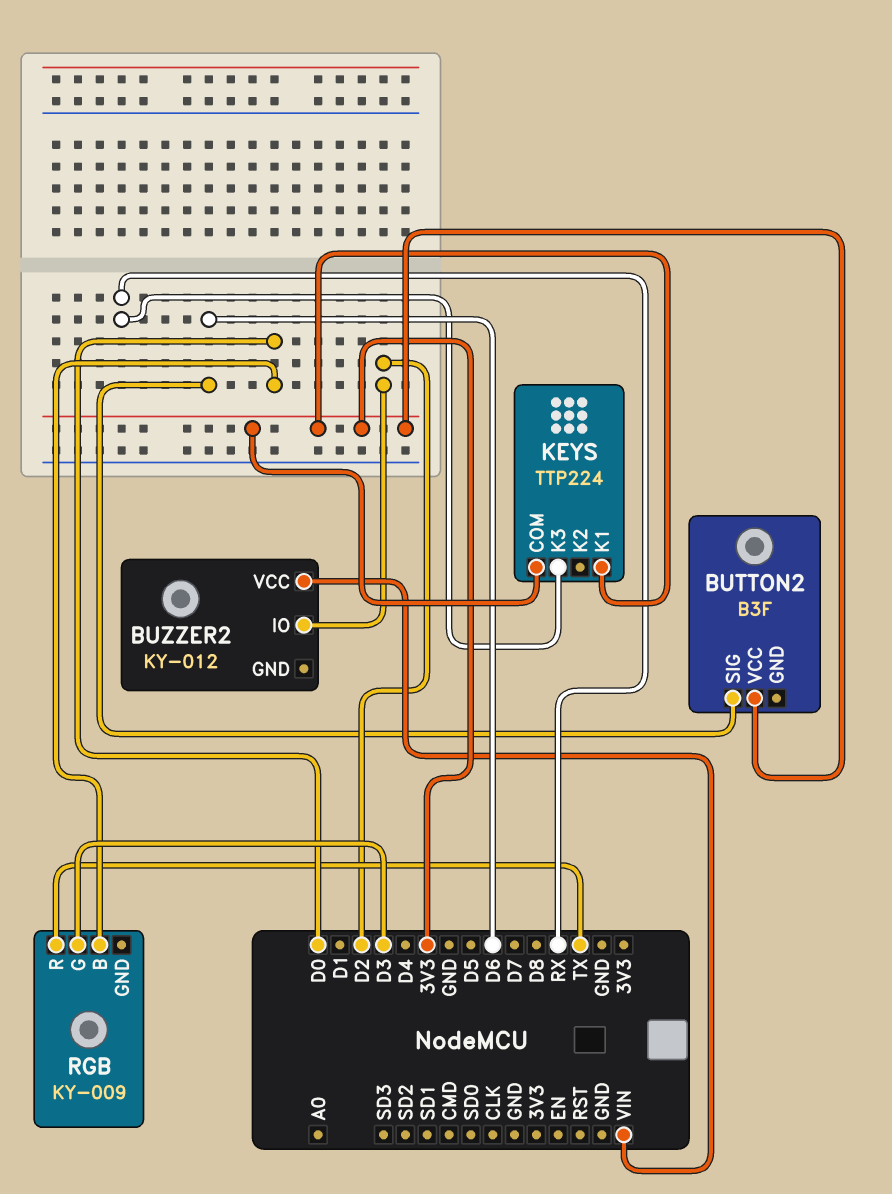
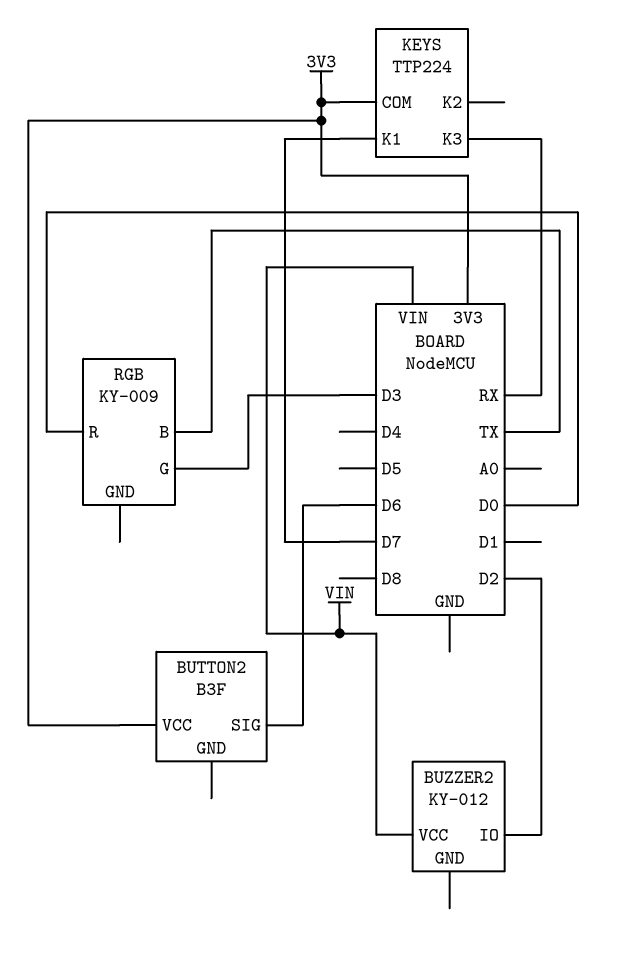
KEYS pin K1: 3V3 -> D7
RGB pin B: D0 -> TX
RGB pin R: TX -> D0

